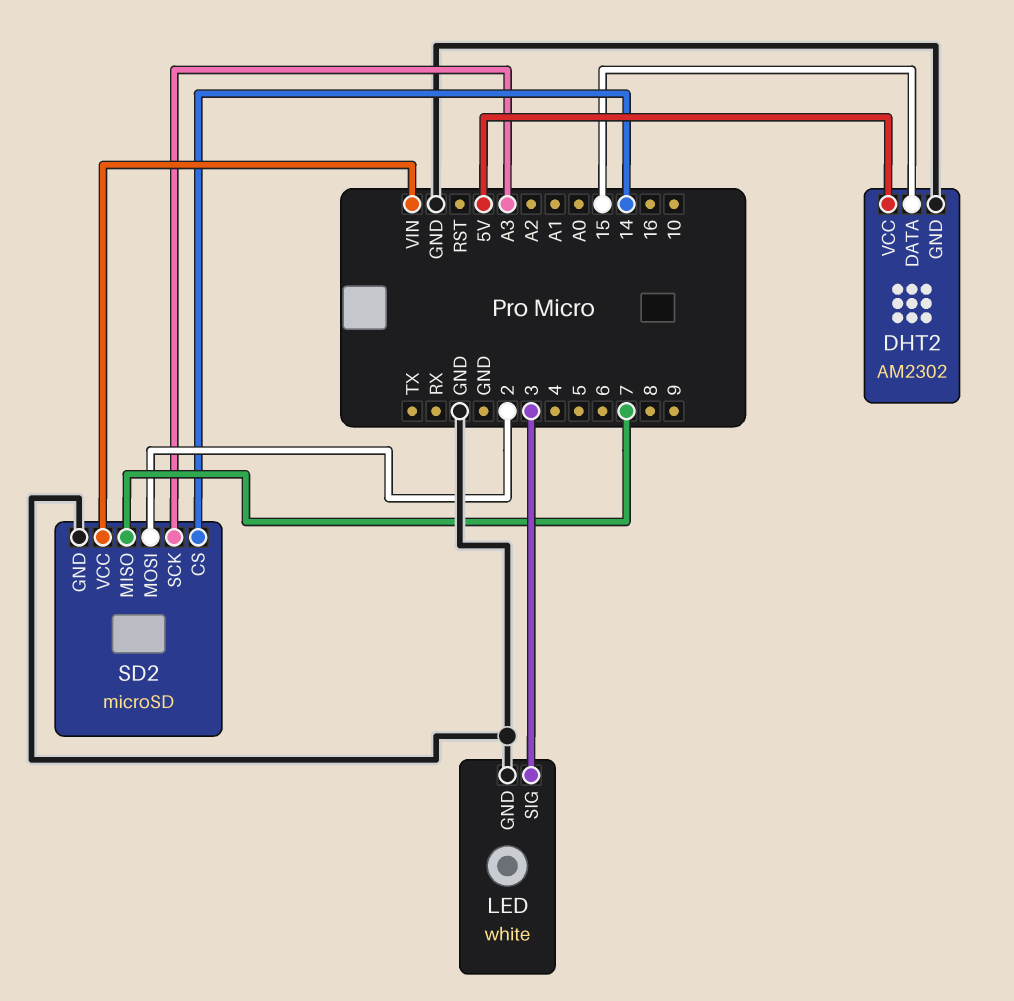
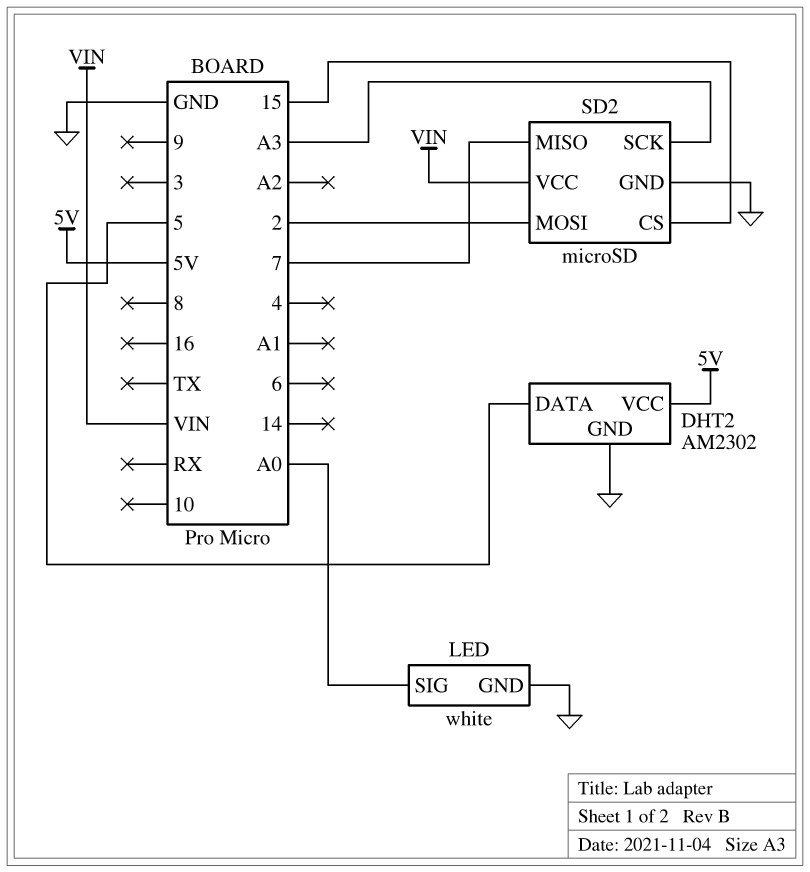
DHT2 pin DATA: 15 -> 5
LED pin SIG: 3 -> A0
SD2 pin CS: 14 -> 15

